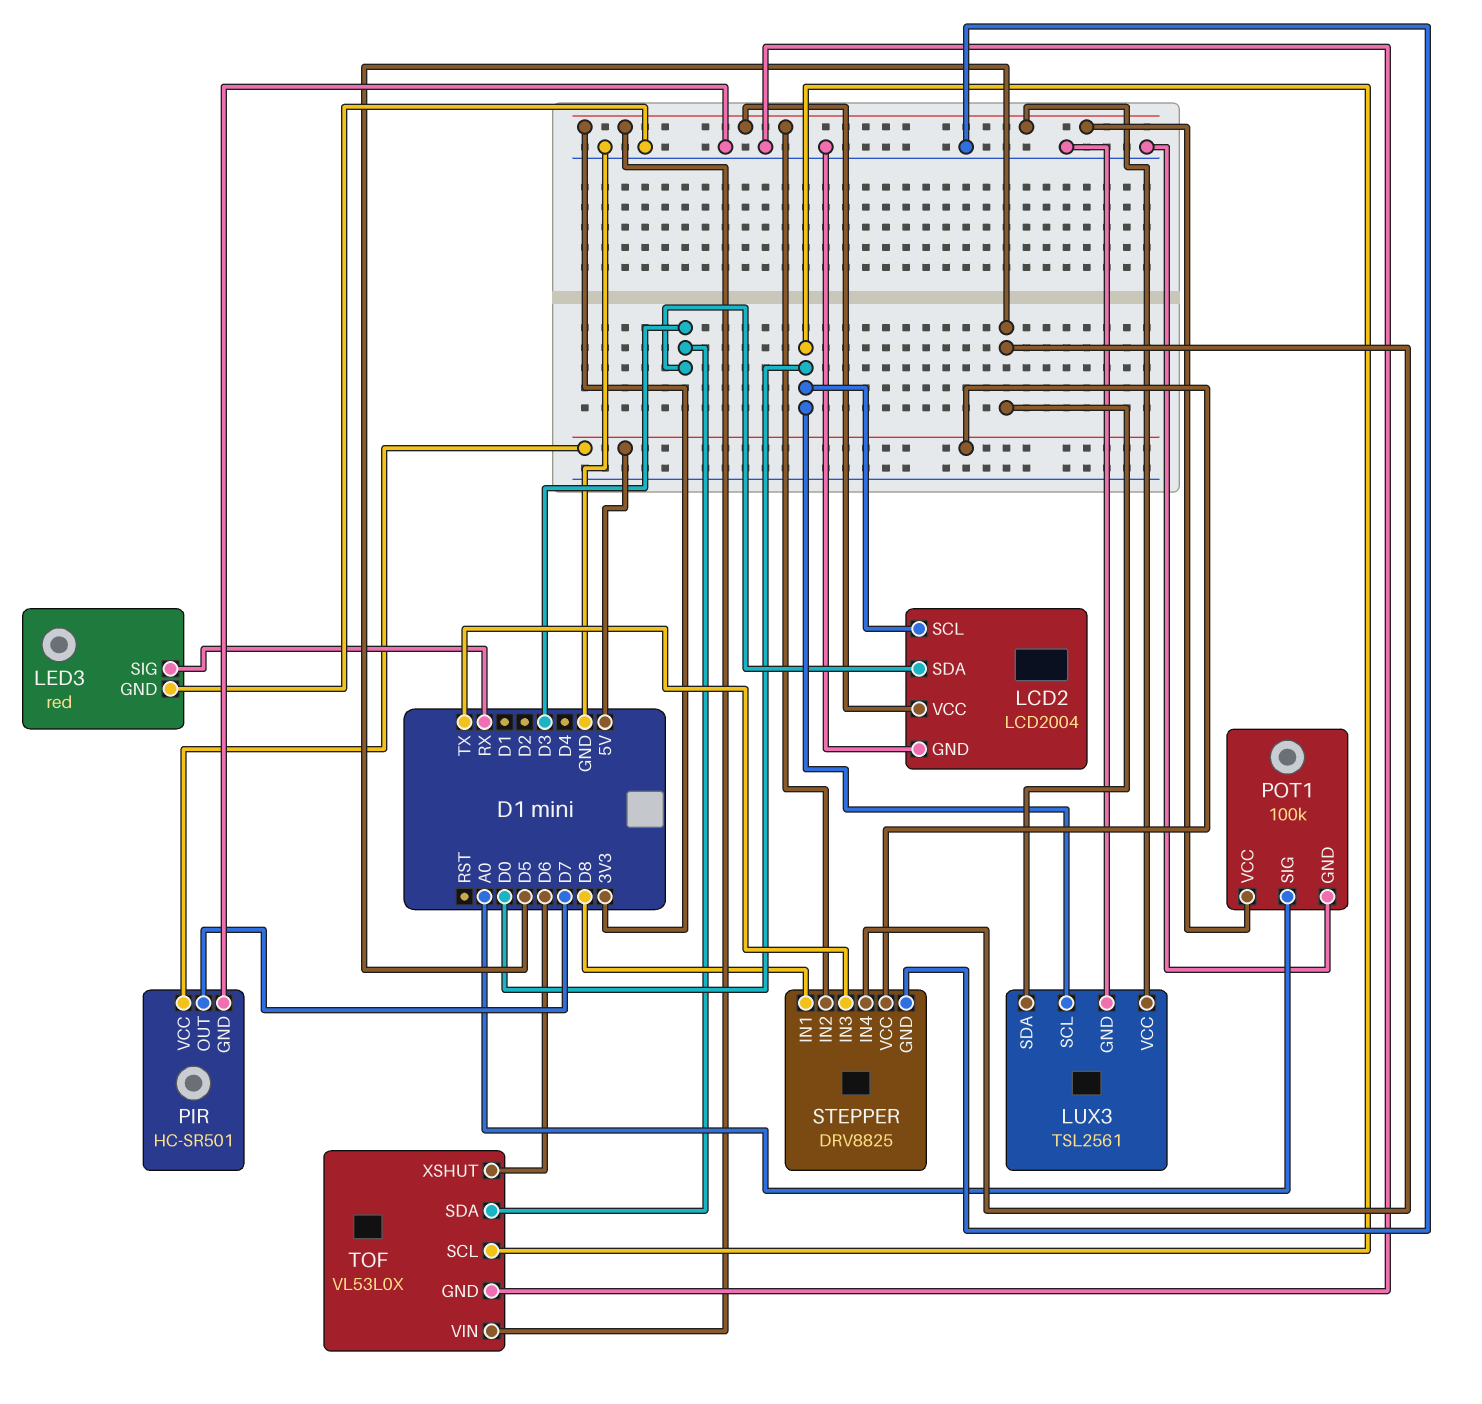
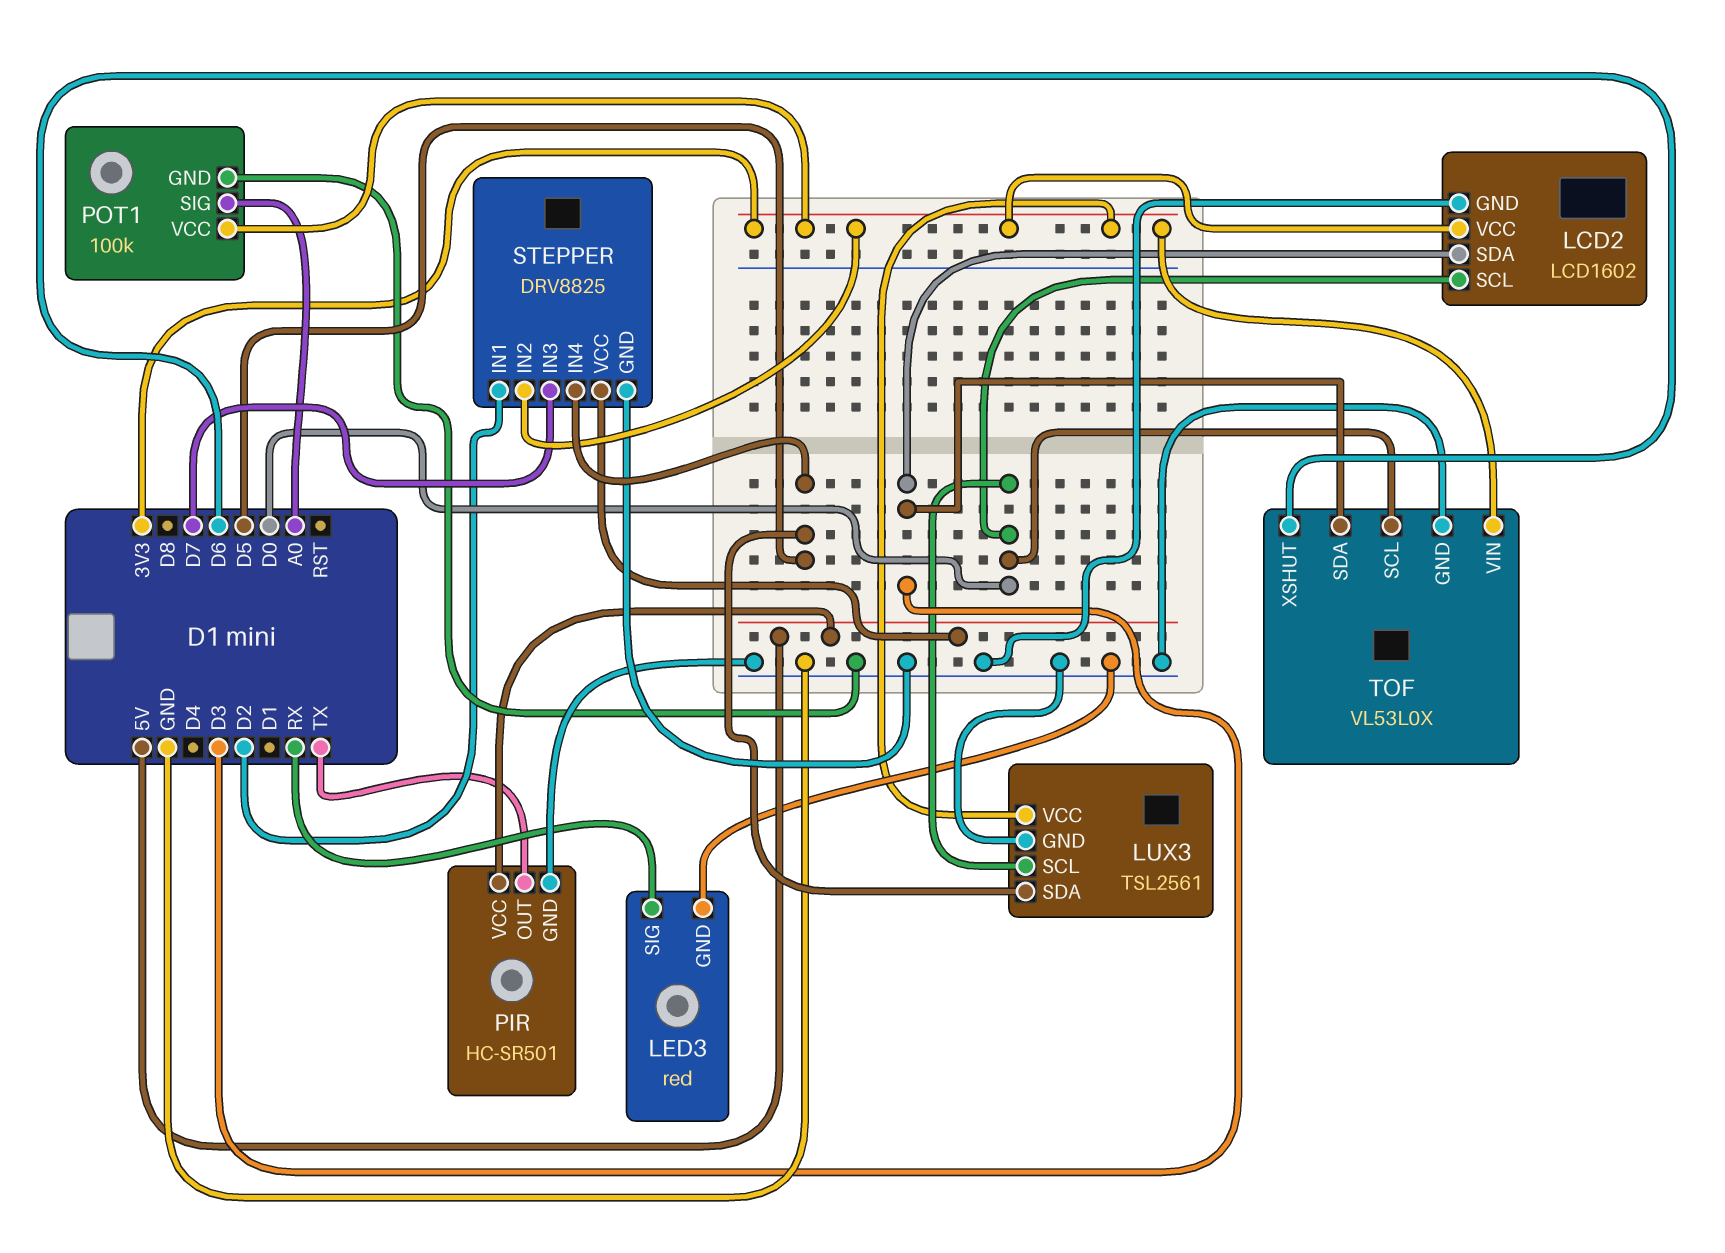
LCD2: LCD2004 -> LCD1602
PIR pin OUT: D7 -> TX
STEPPER pin IN1: D8 -> D2
STEPPER pin IN3: TX -> D7

